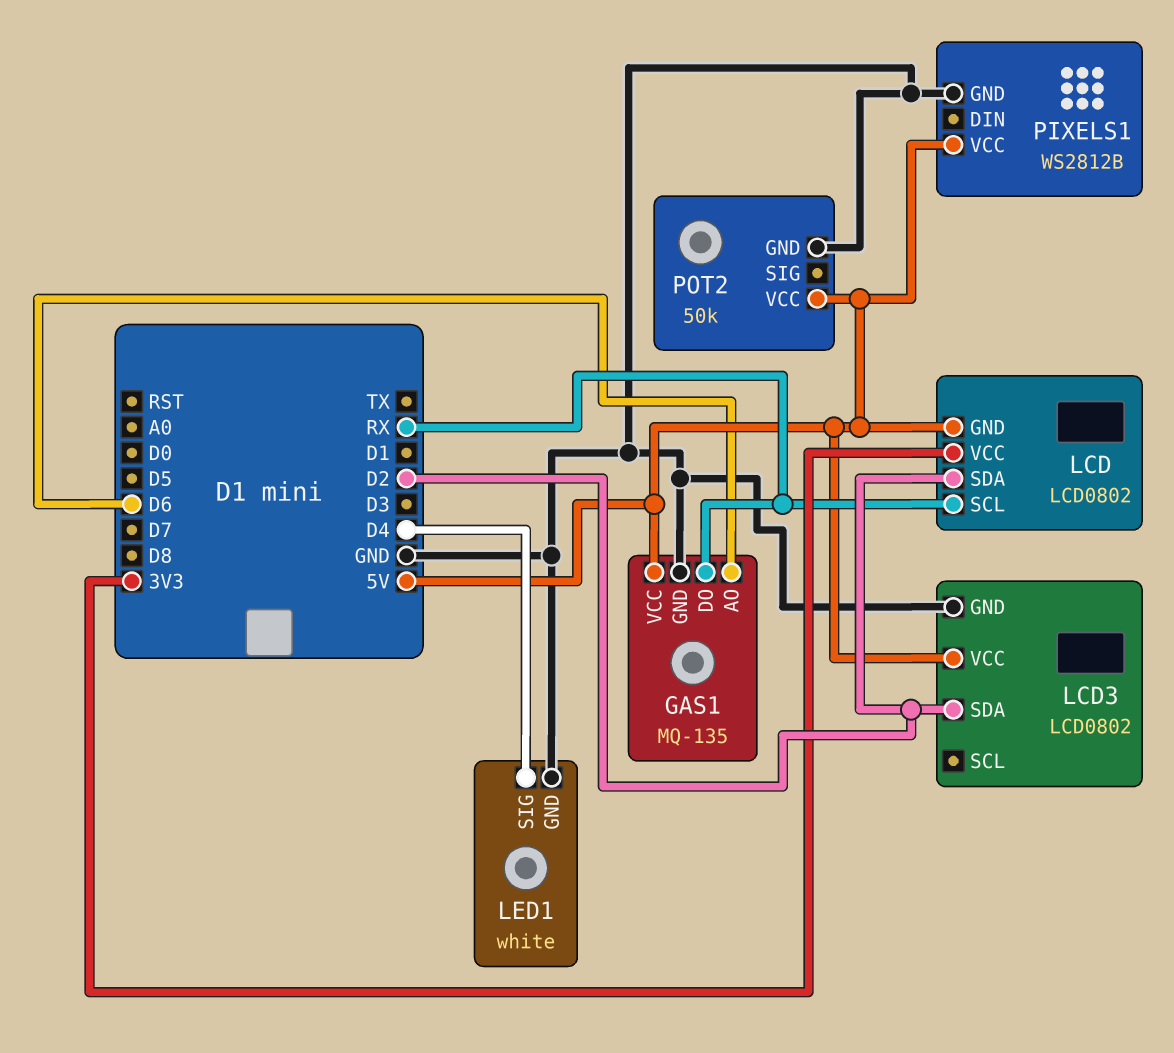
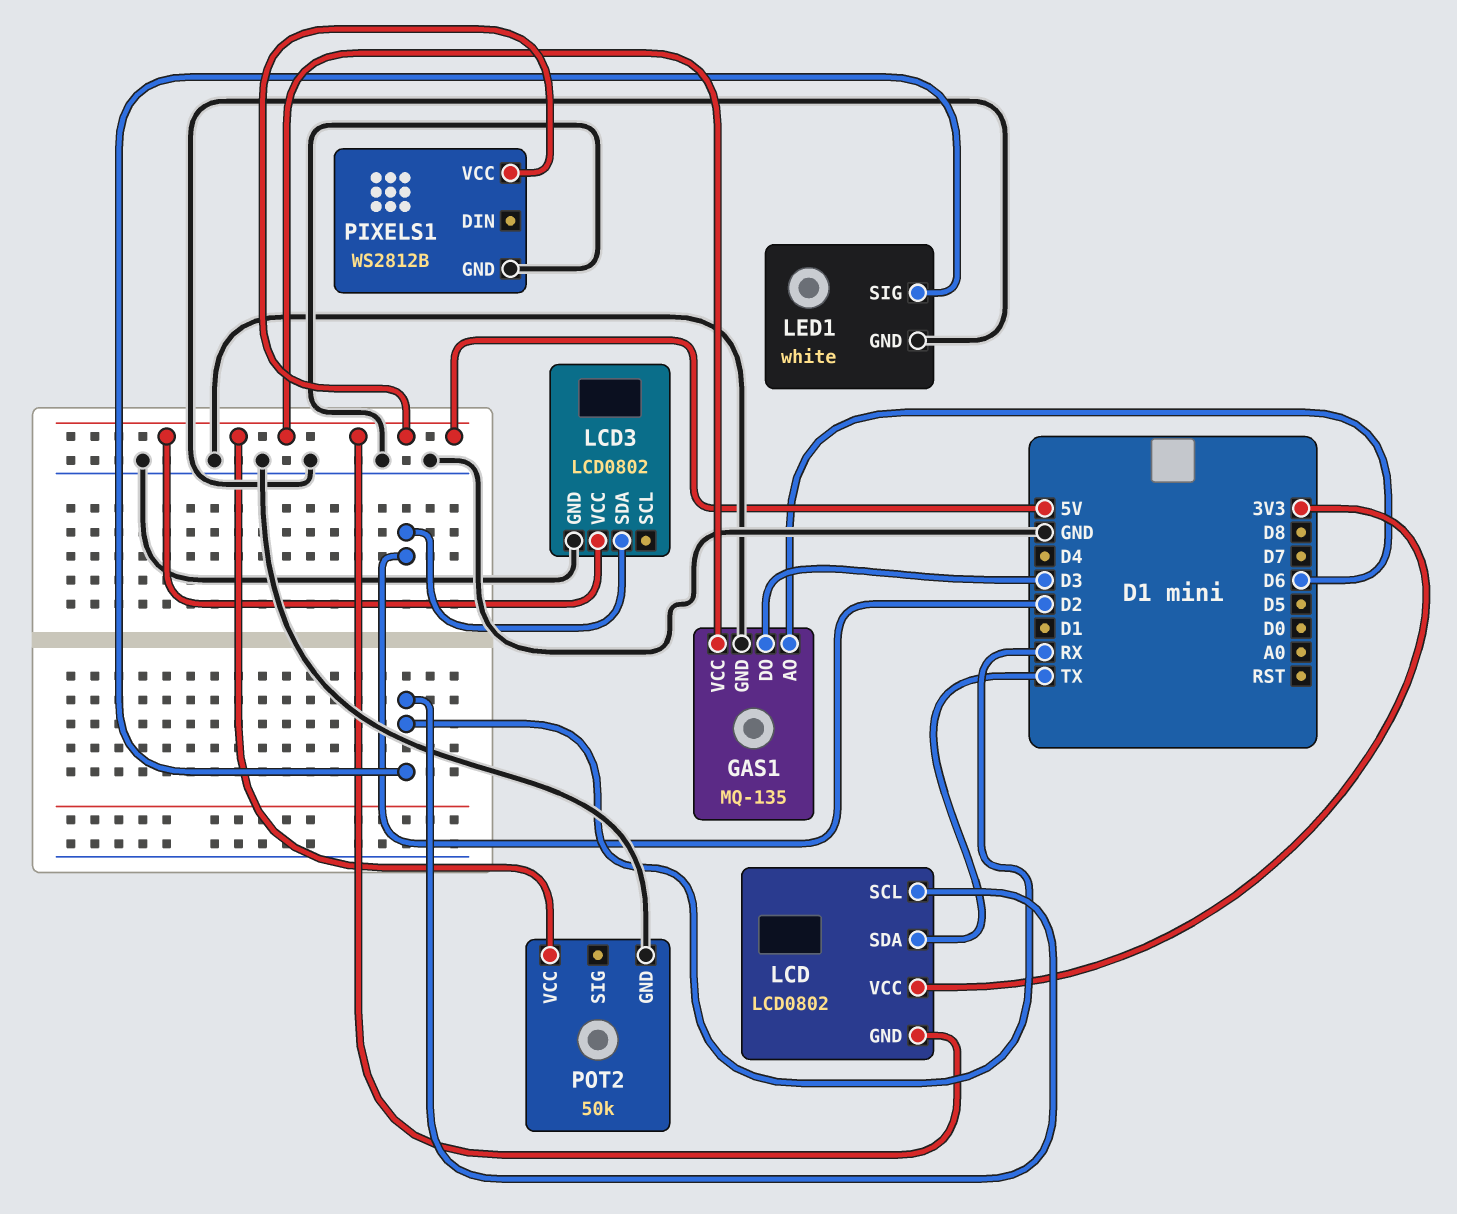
GAS1 pin DO: RX -> D3
LCD pin SDA: D2 -> TX
LED1 pin SIG: D4 -> RX

